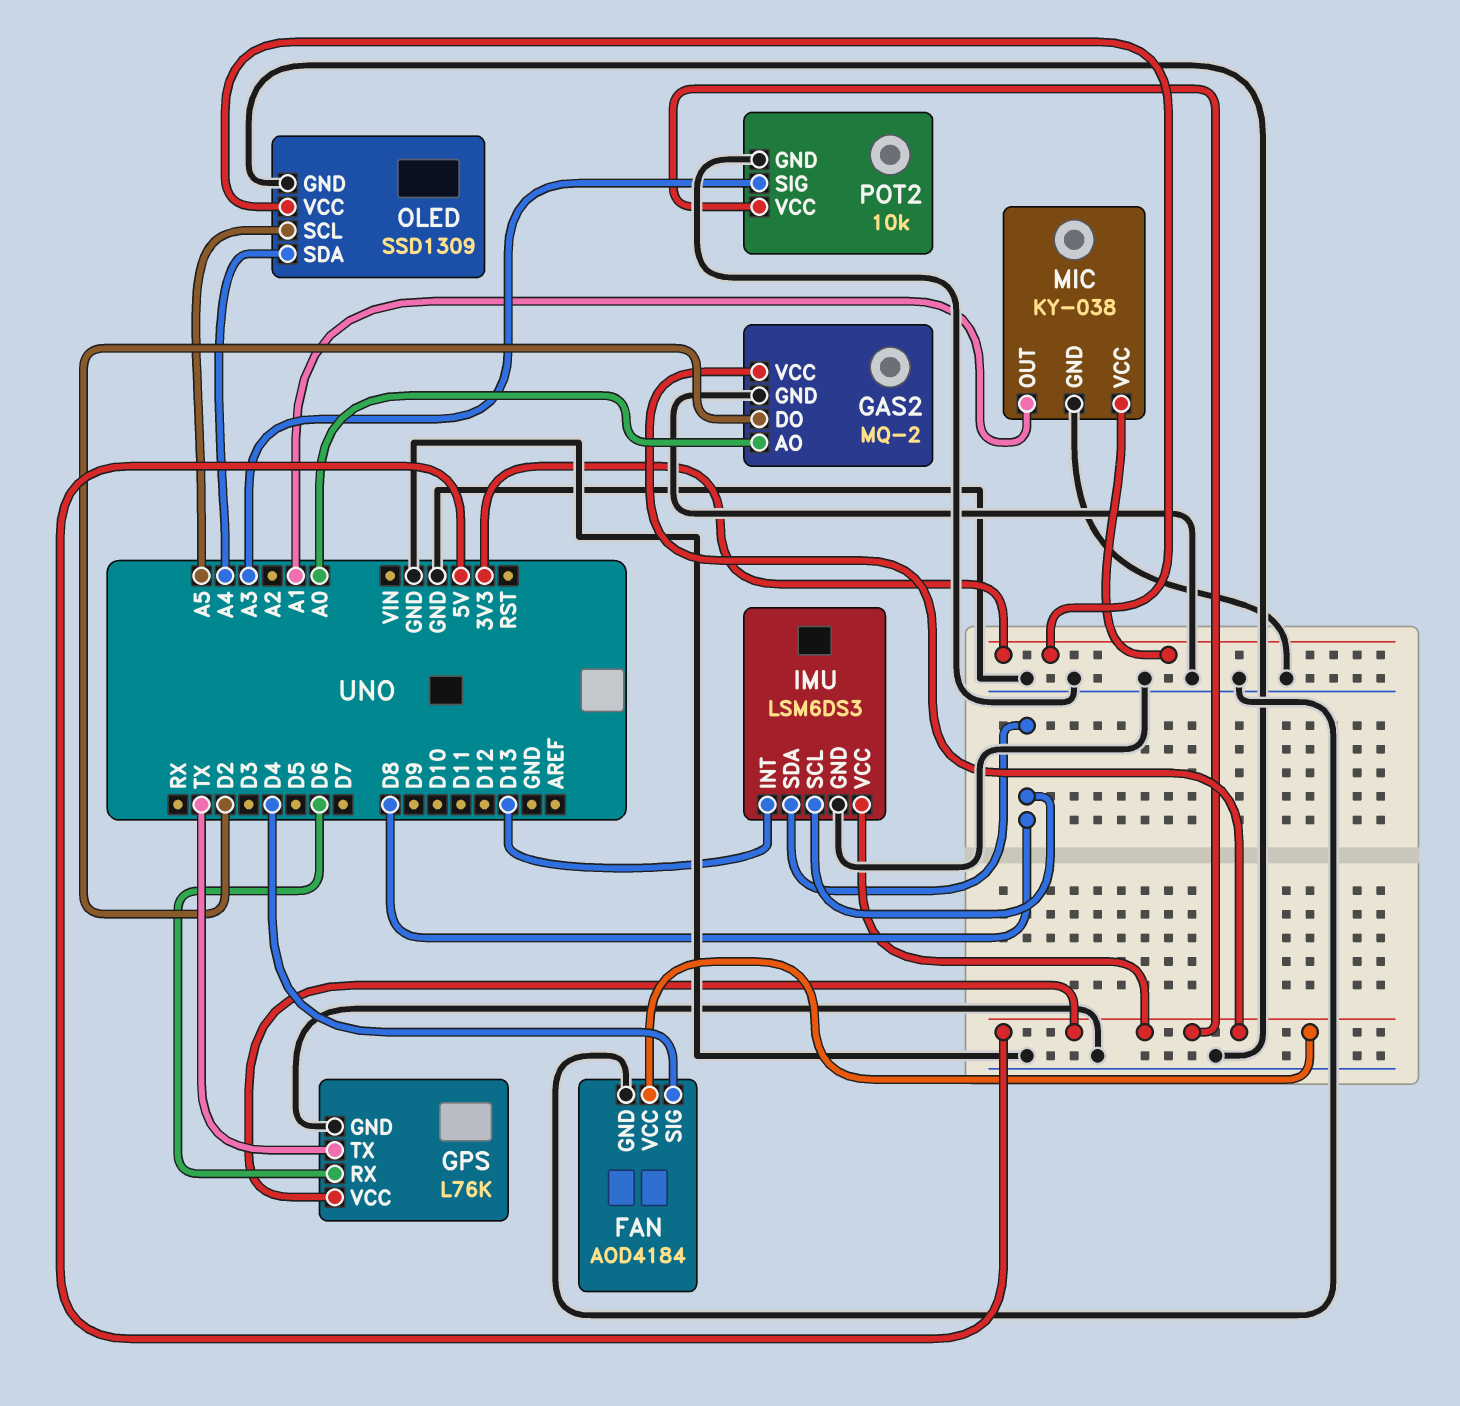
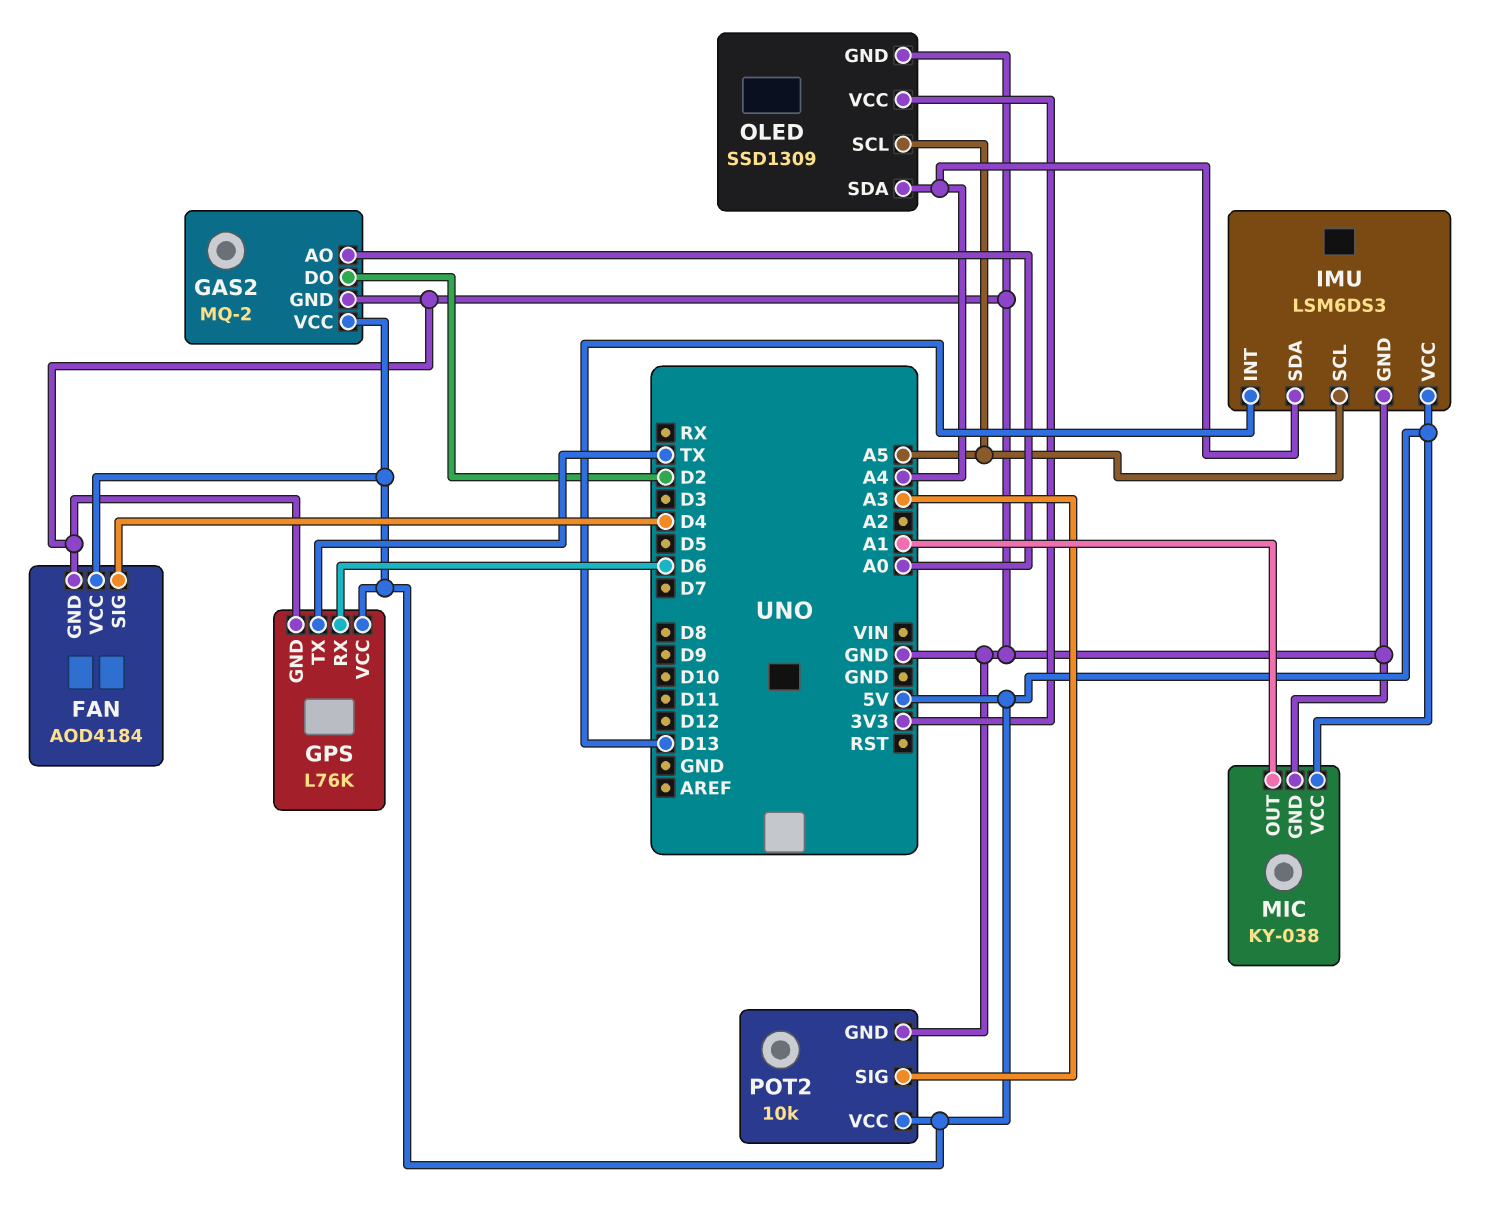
IMU pin SCL: D8 -> A5
IMU pin SDA: D8 -> A4
MIC pin VCC: 3V3 -> 5V

